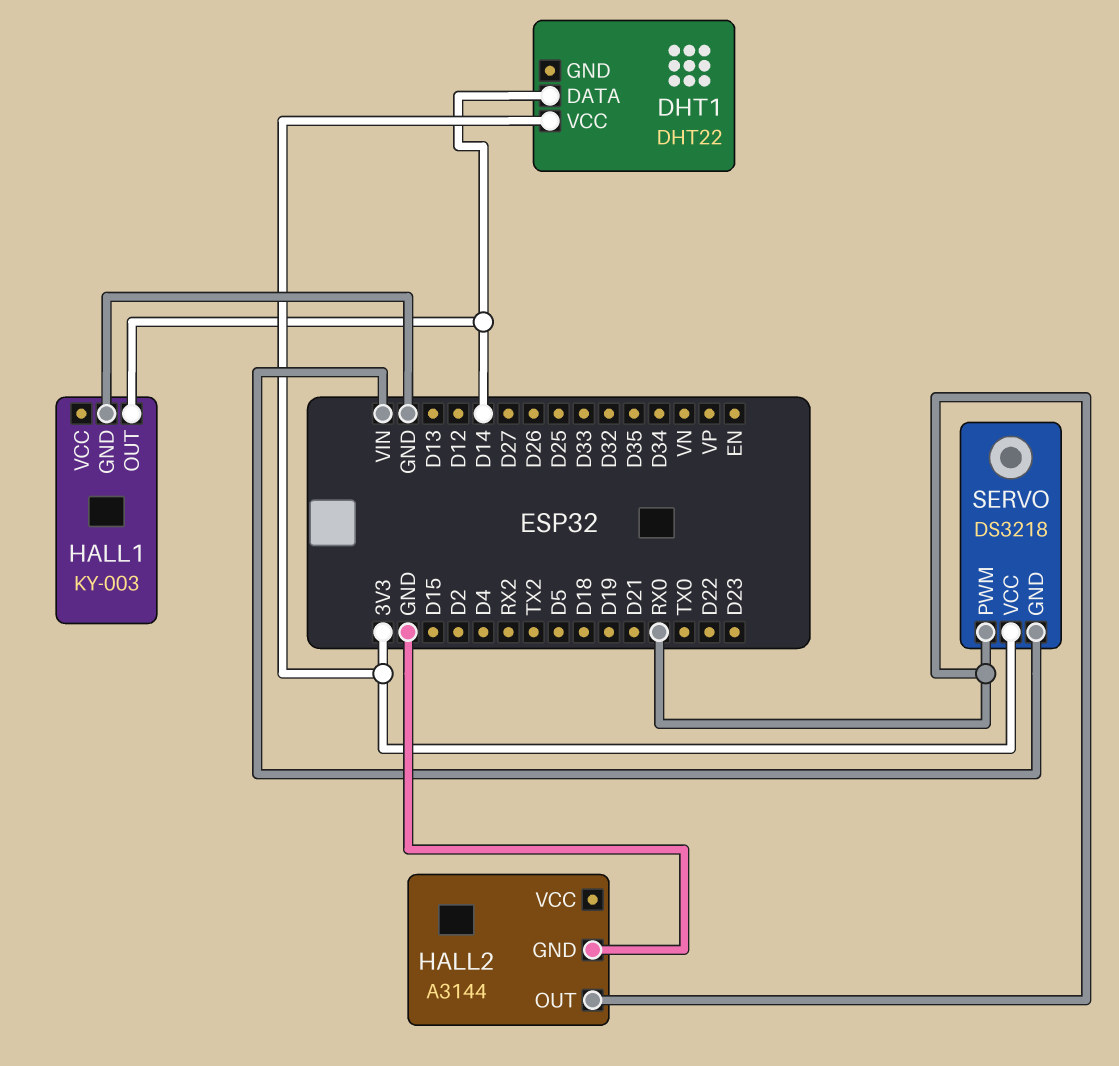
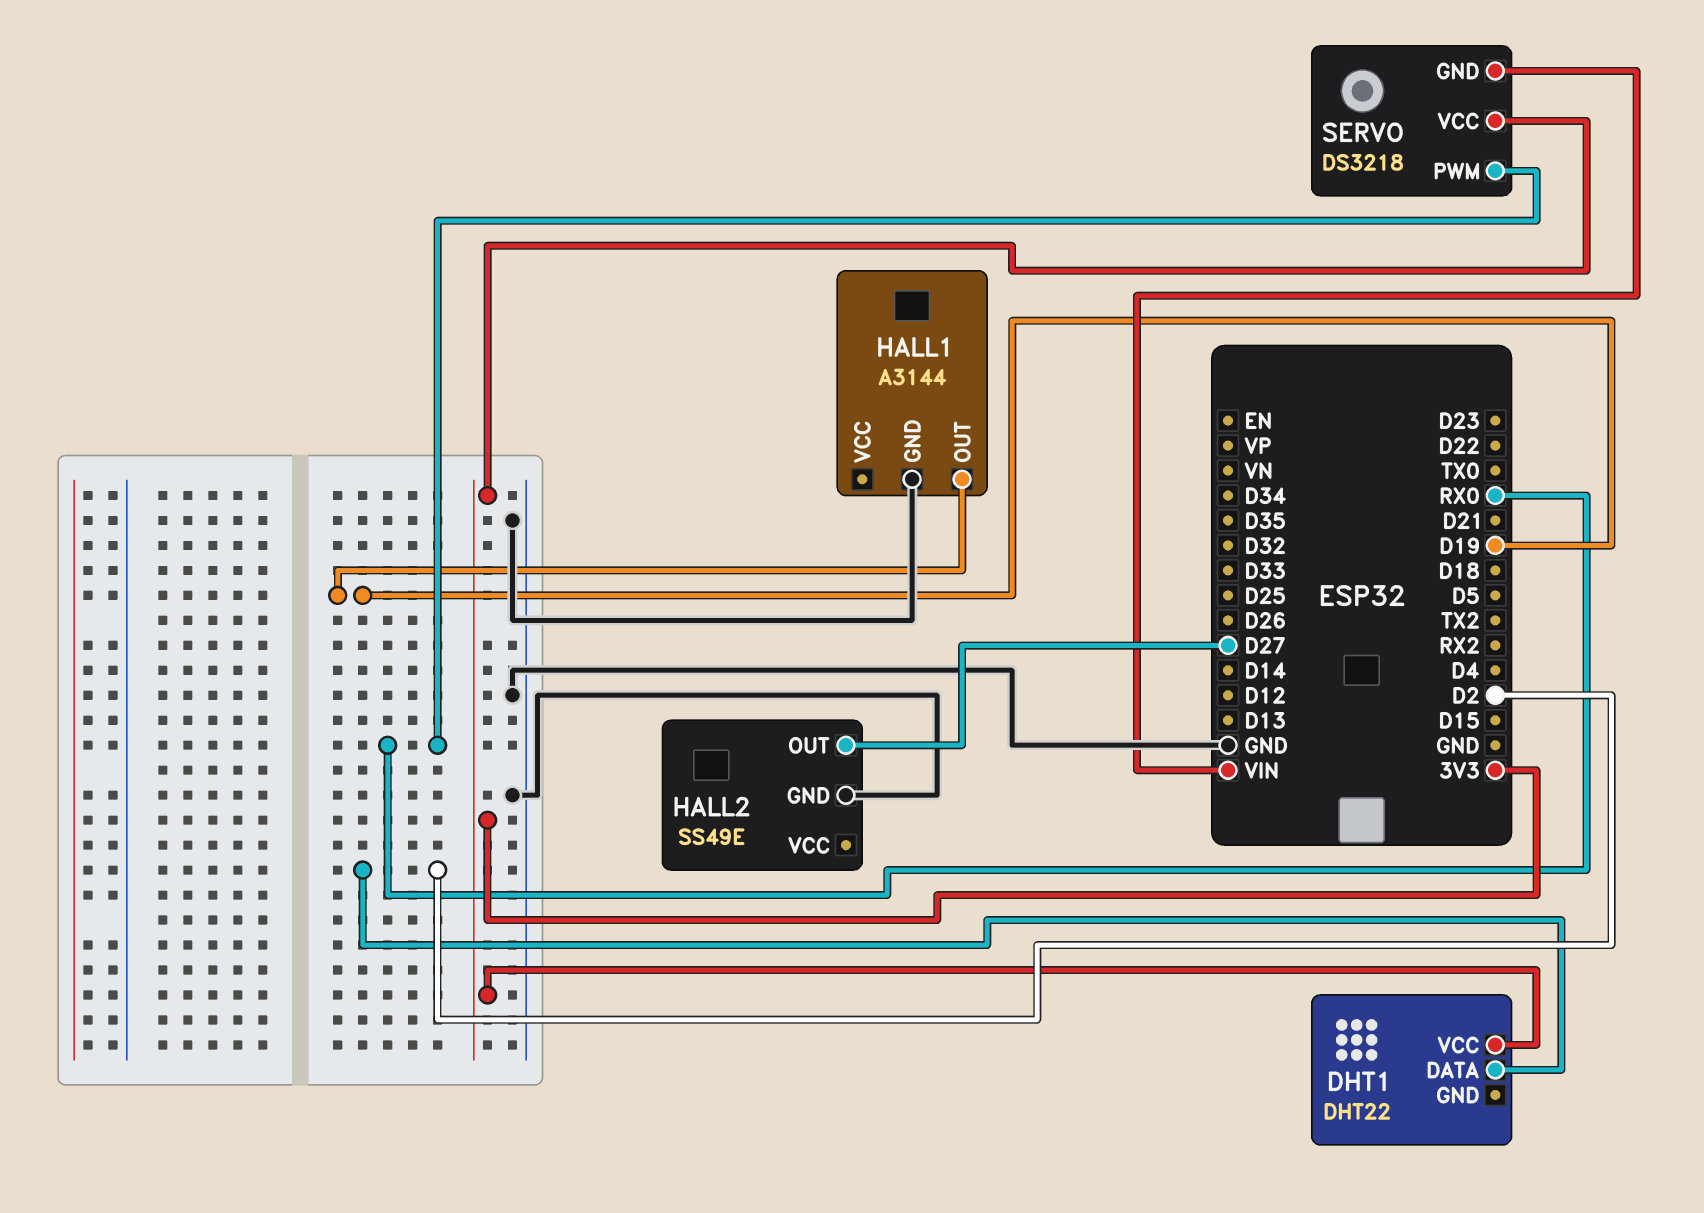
DHT1 pin DATA: D14 -> D2
HALL1: KY-003 -> A3144
HALL1 pin OUT: D14 -> D19
HALL2: A3144 -> SS49E
HALL2 pin OUT: RX0 -> D27

